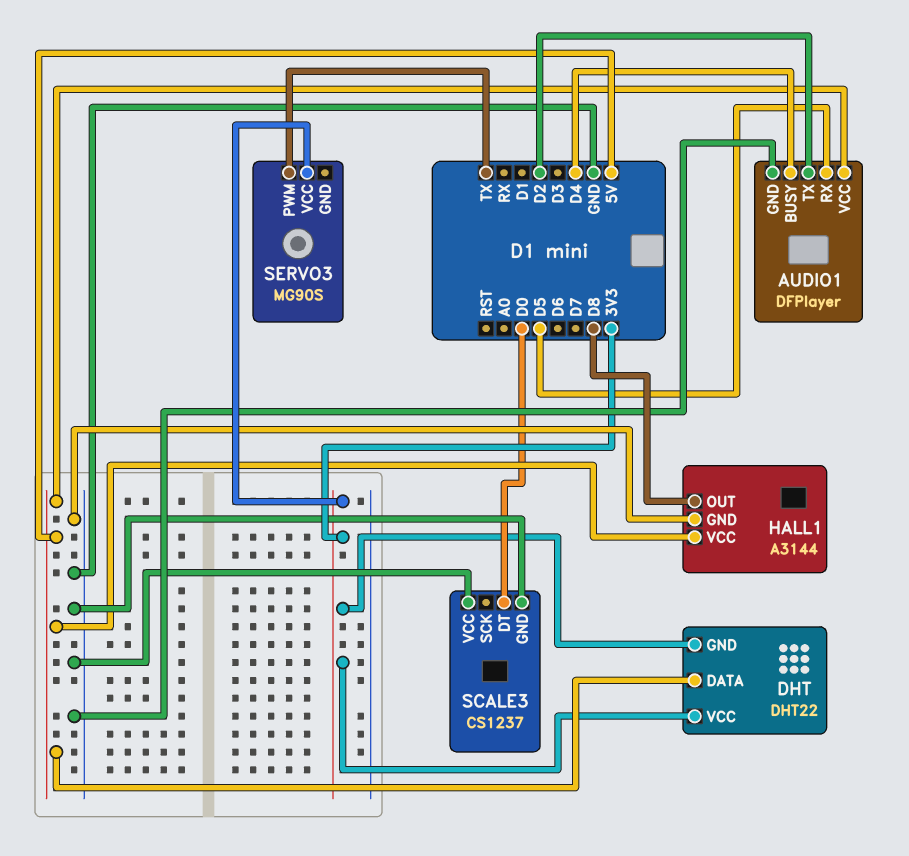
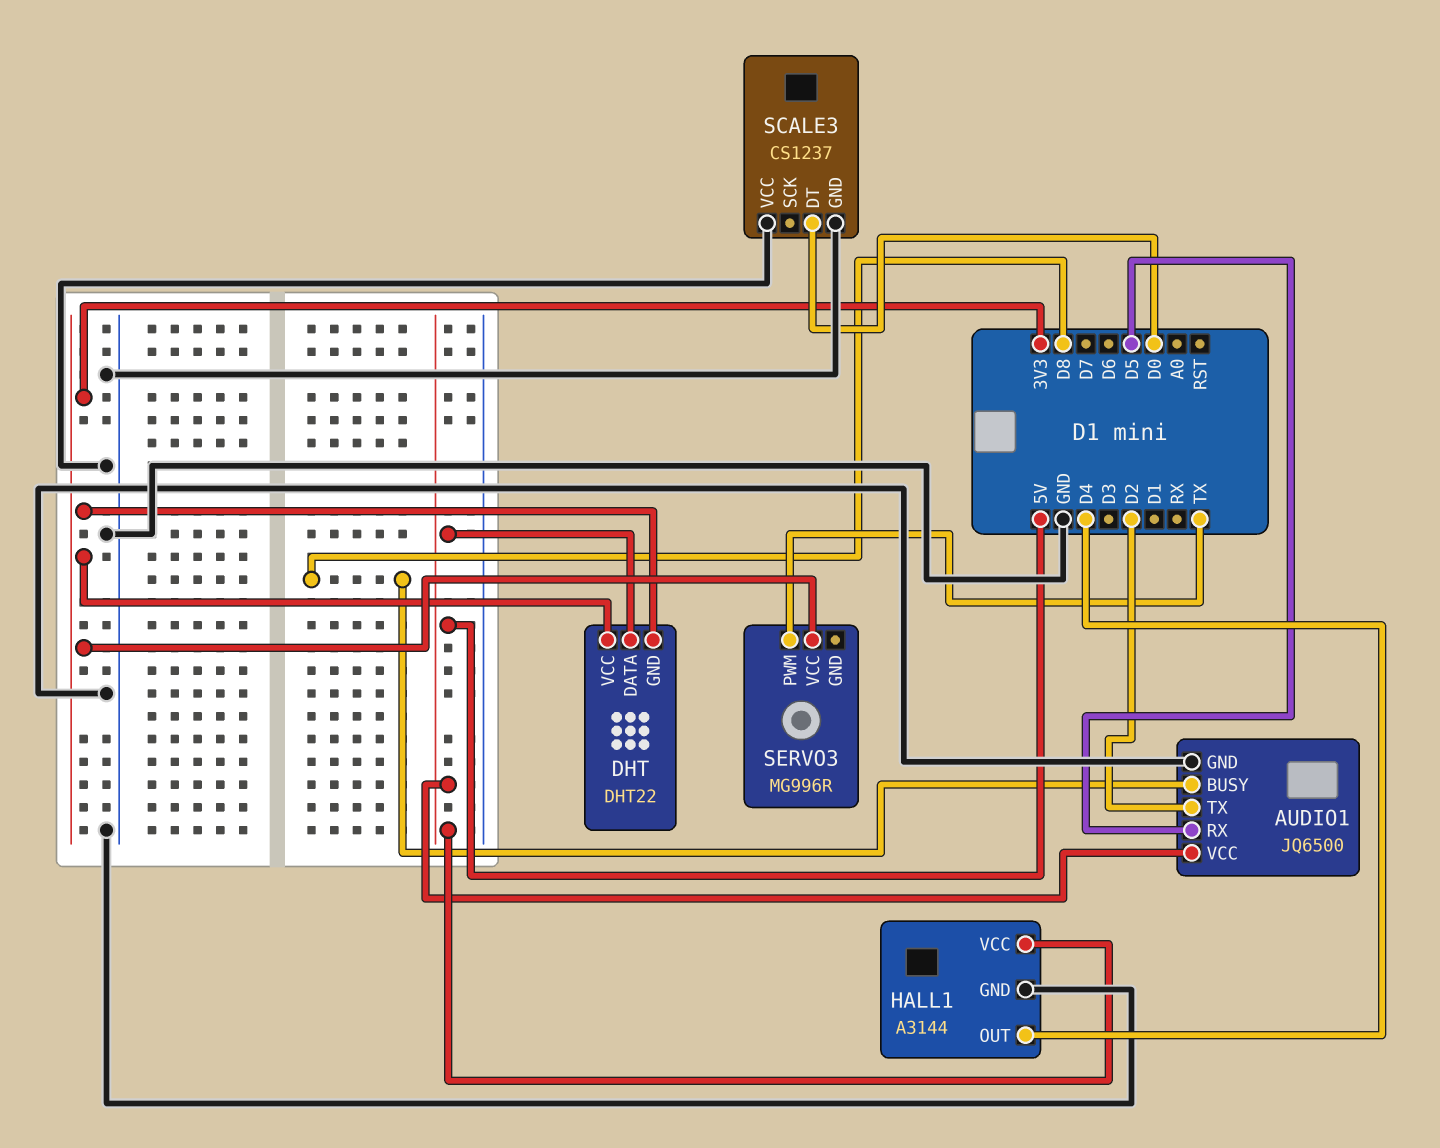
AUDIO1: DFPlayer -> JQ6500
AUDIO1 pin BUSY: D4 -> D8
HALL1 pin OUT: D8 -> D4
SERVO3: MG90S -> MG996R

